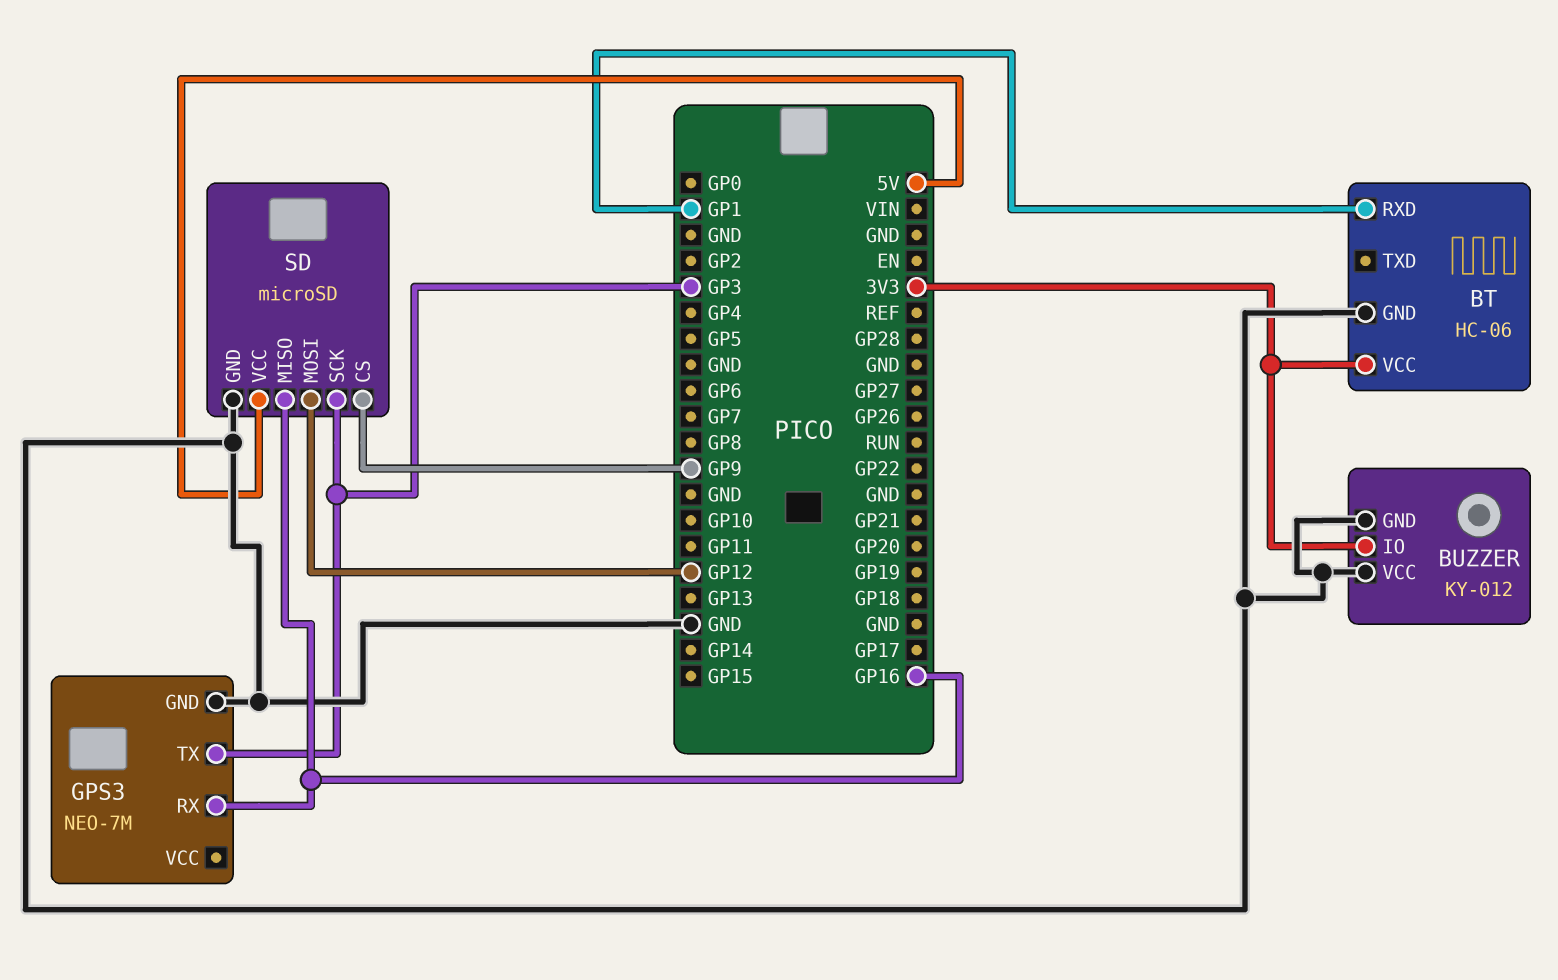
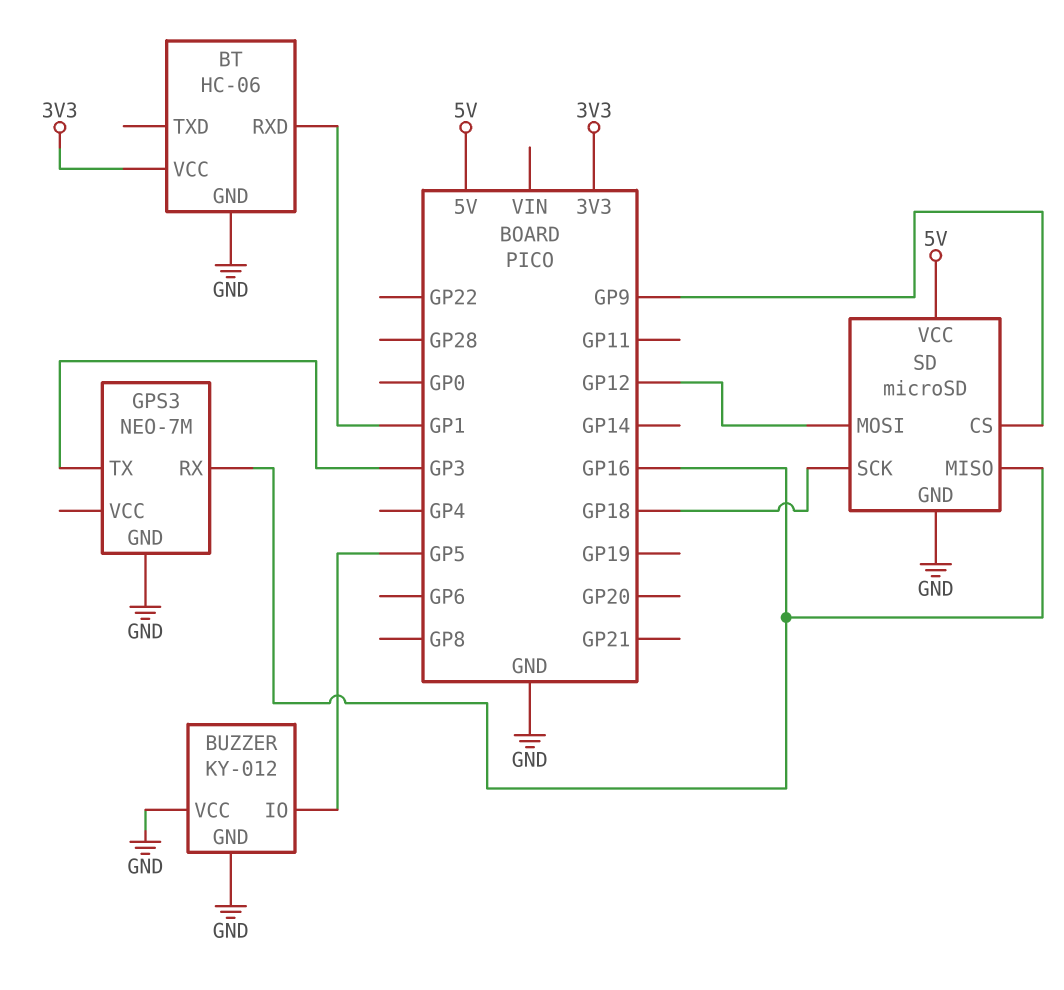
BUZZER pin IO: 3V3 -> GP5
SD pin SCK: GP3 -> GP18

